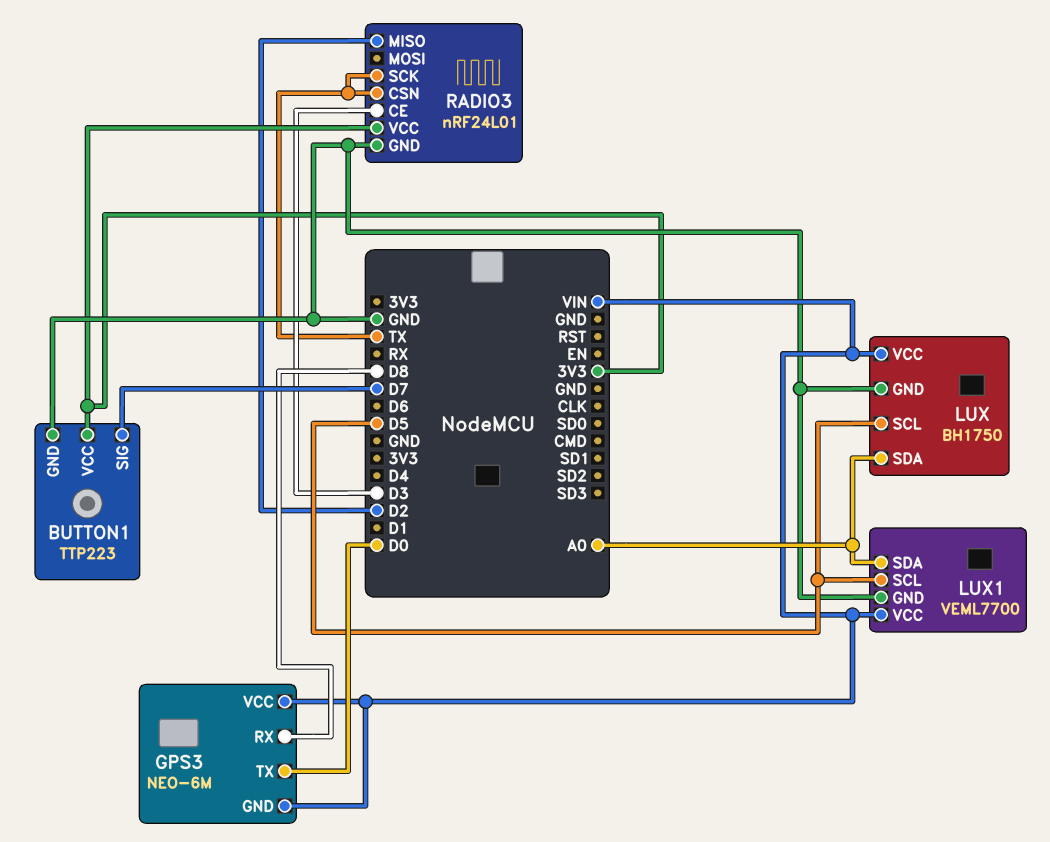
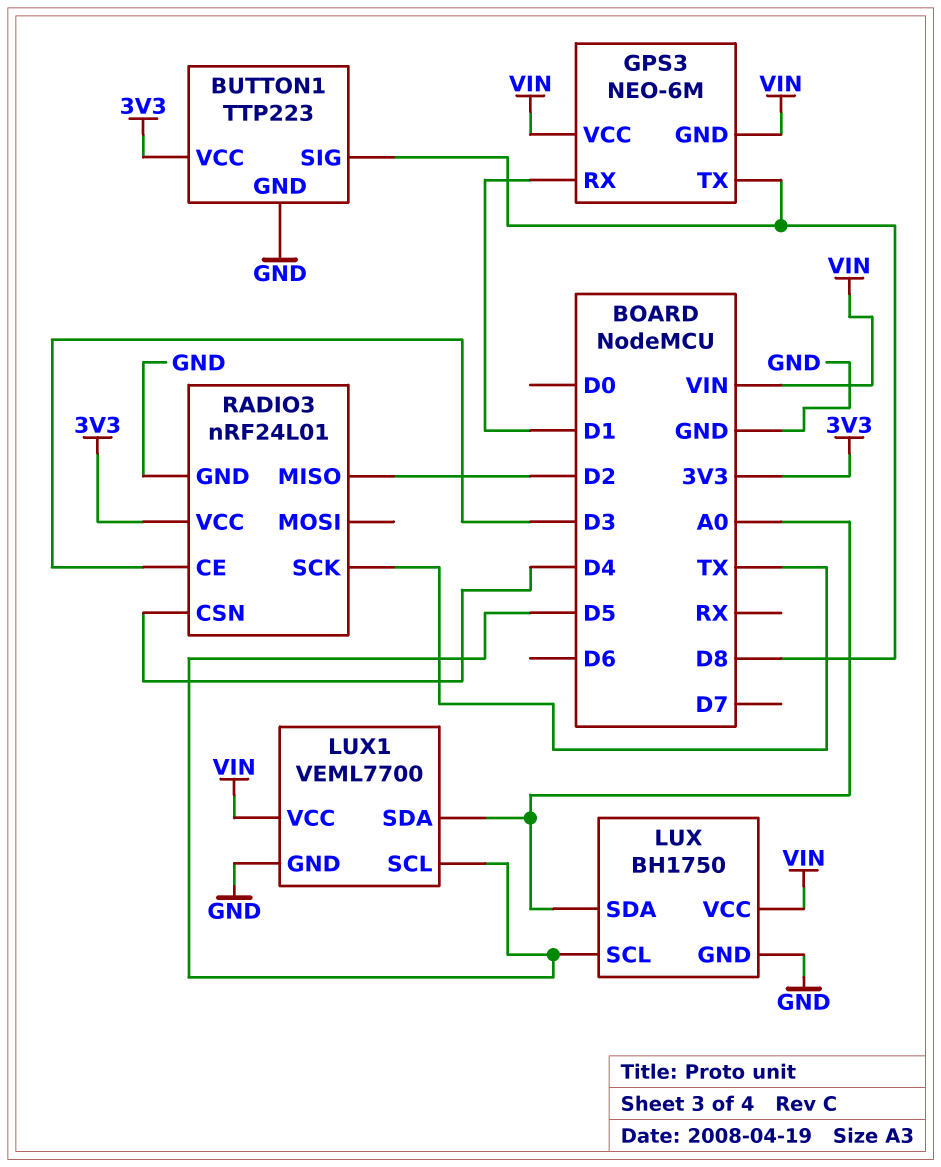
BUTTON1 pin SIG: D7 -> D8
GPS3 pin RX: D8 -> D1
GPS3 pin TX: D0 -> D8
RADIO3 pin CSN: TX -> D4

